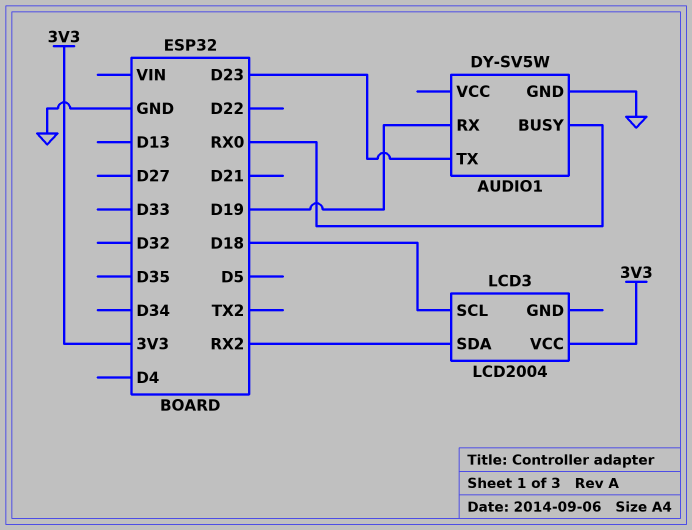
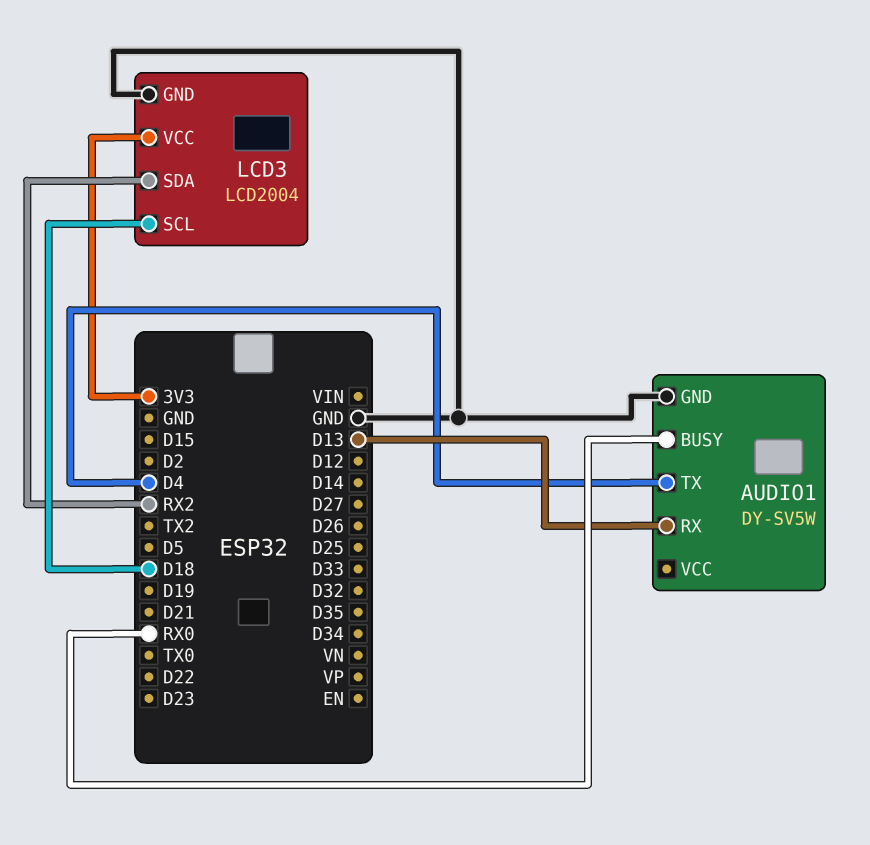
AUDIO1 pin RX: D19 -> D13
AUDIO1 pin TX: D23 -> D4
LCD3 pin GND: none -> GND

